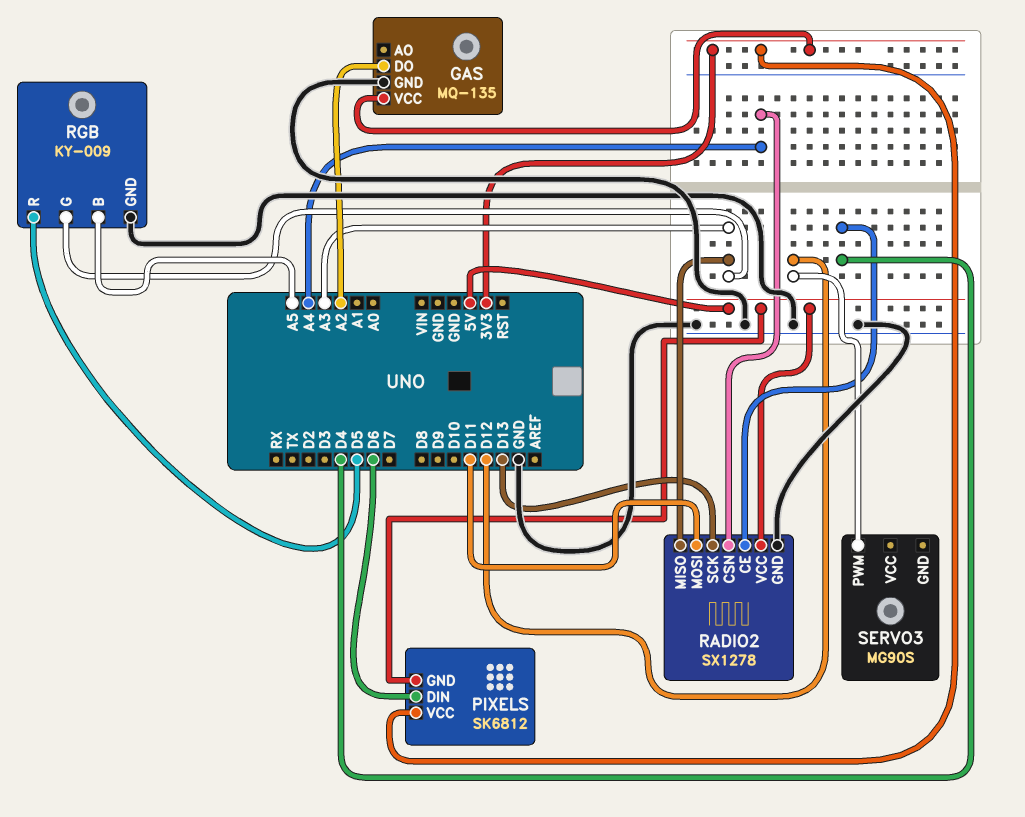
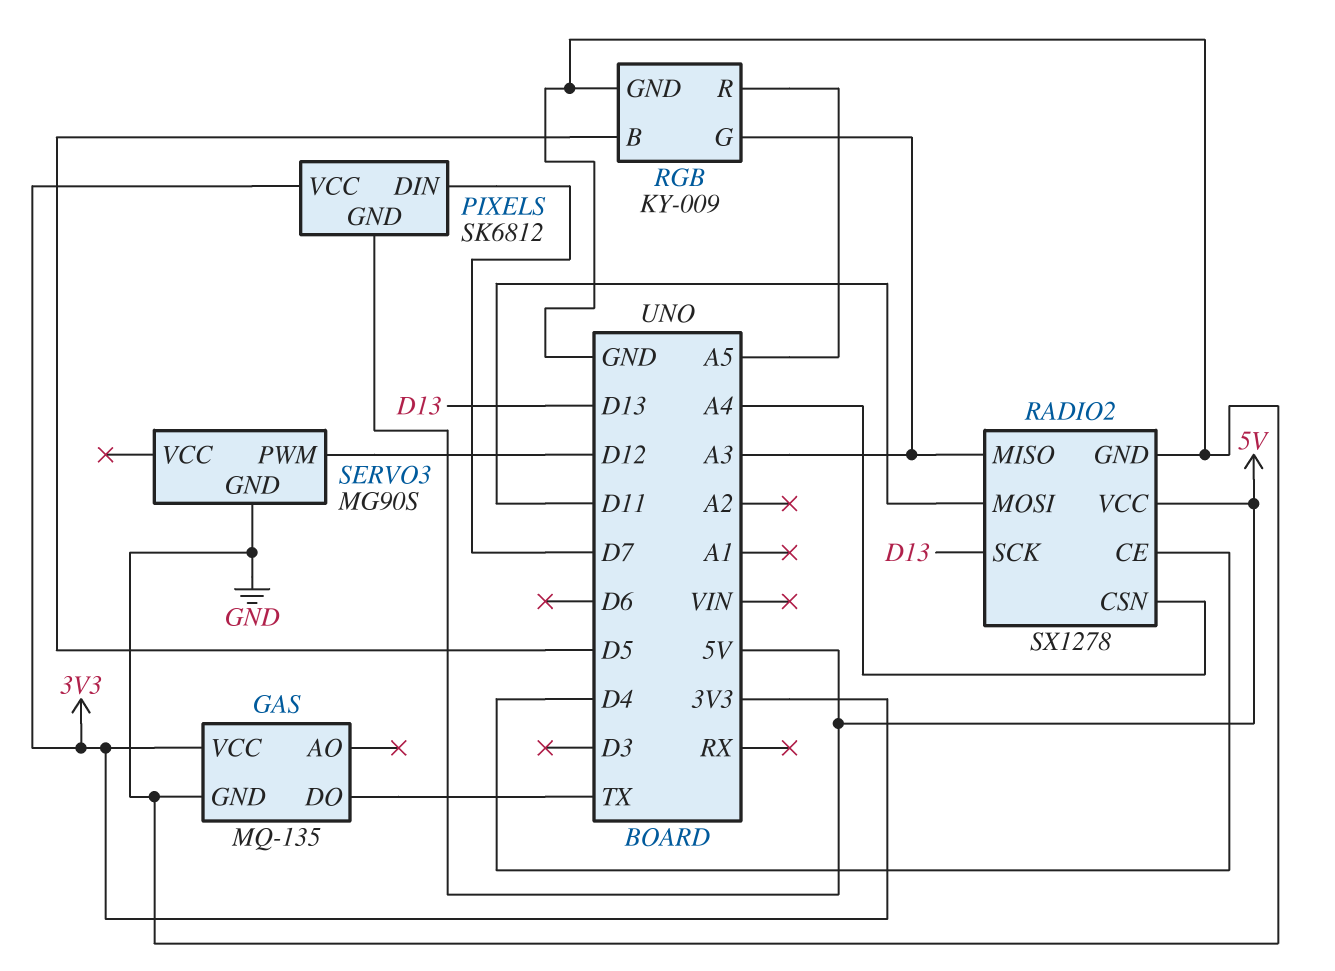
GAS pin DO: A2 -> TX
PIXELS pin DIN: D6 -> D7
RGB pin B: A5 -> D5
RGB pin R: D5 -> A5
SERVO3 pin GND: none -> GND

